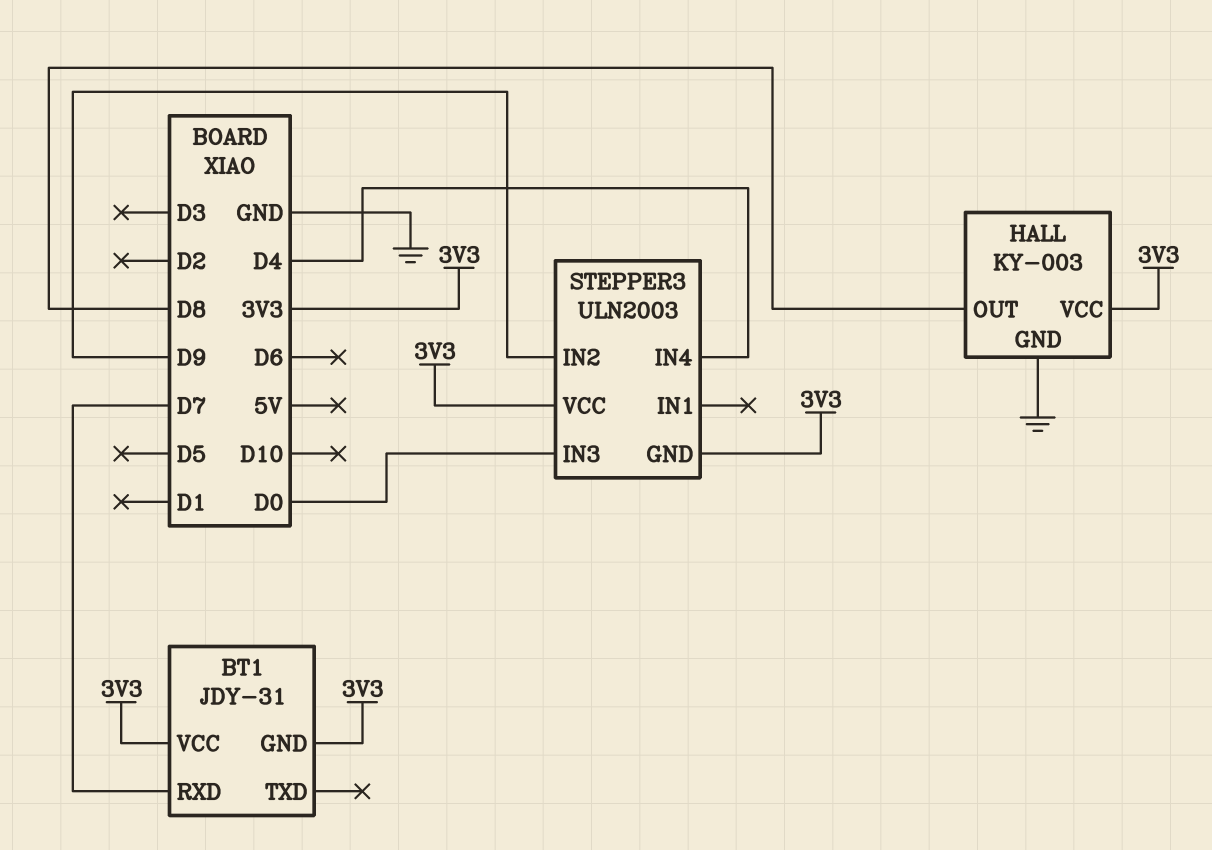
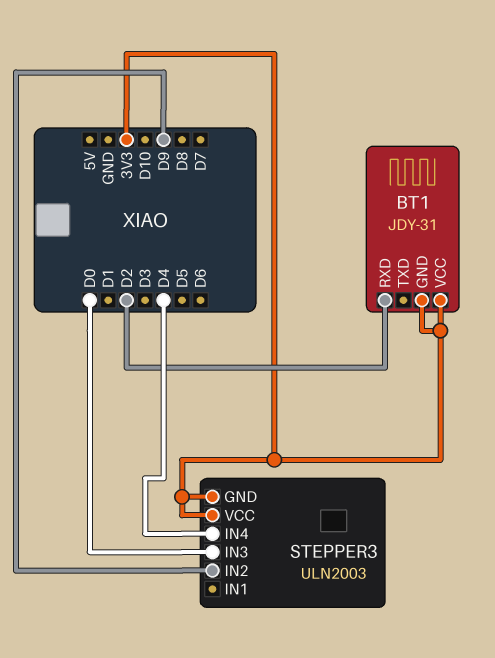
BT1 pin RXD: D7 -> D2
HALL: KY-003 -> none
HALL pin GND: GND -> none
HALL pin OUT: D8 -> none
HALL pin VCC: 3V3 -> none

